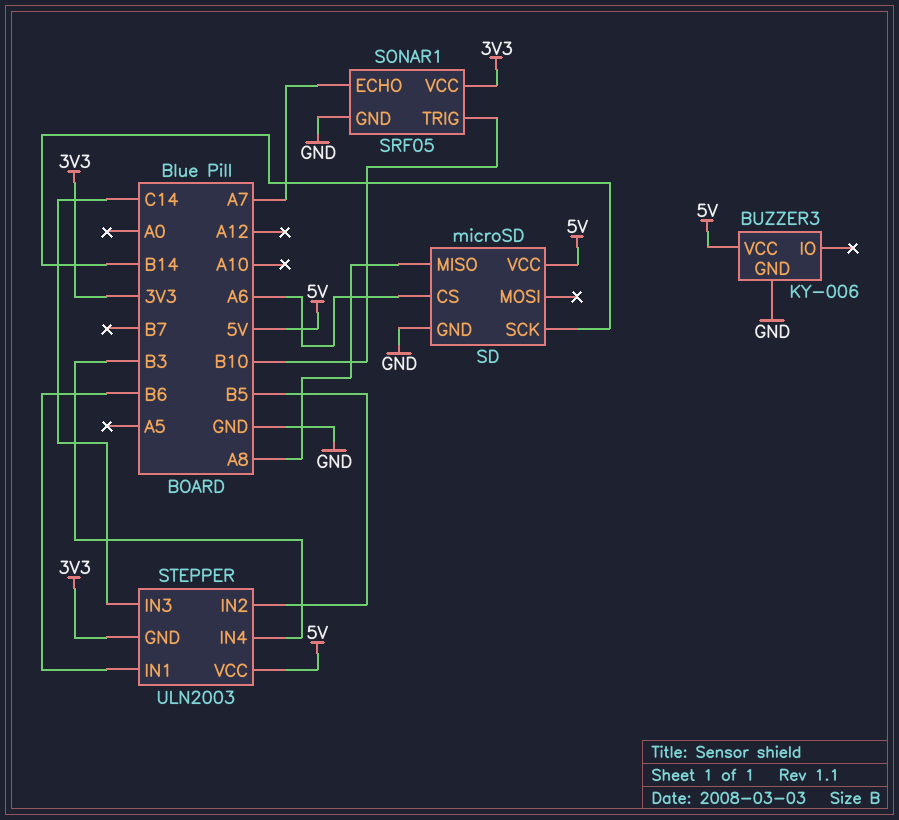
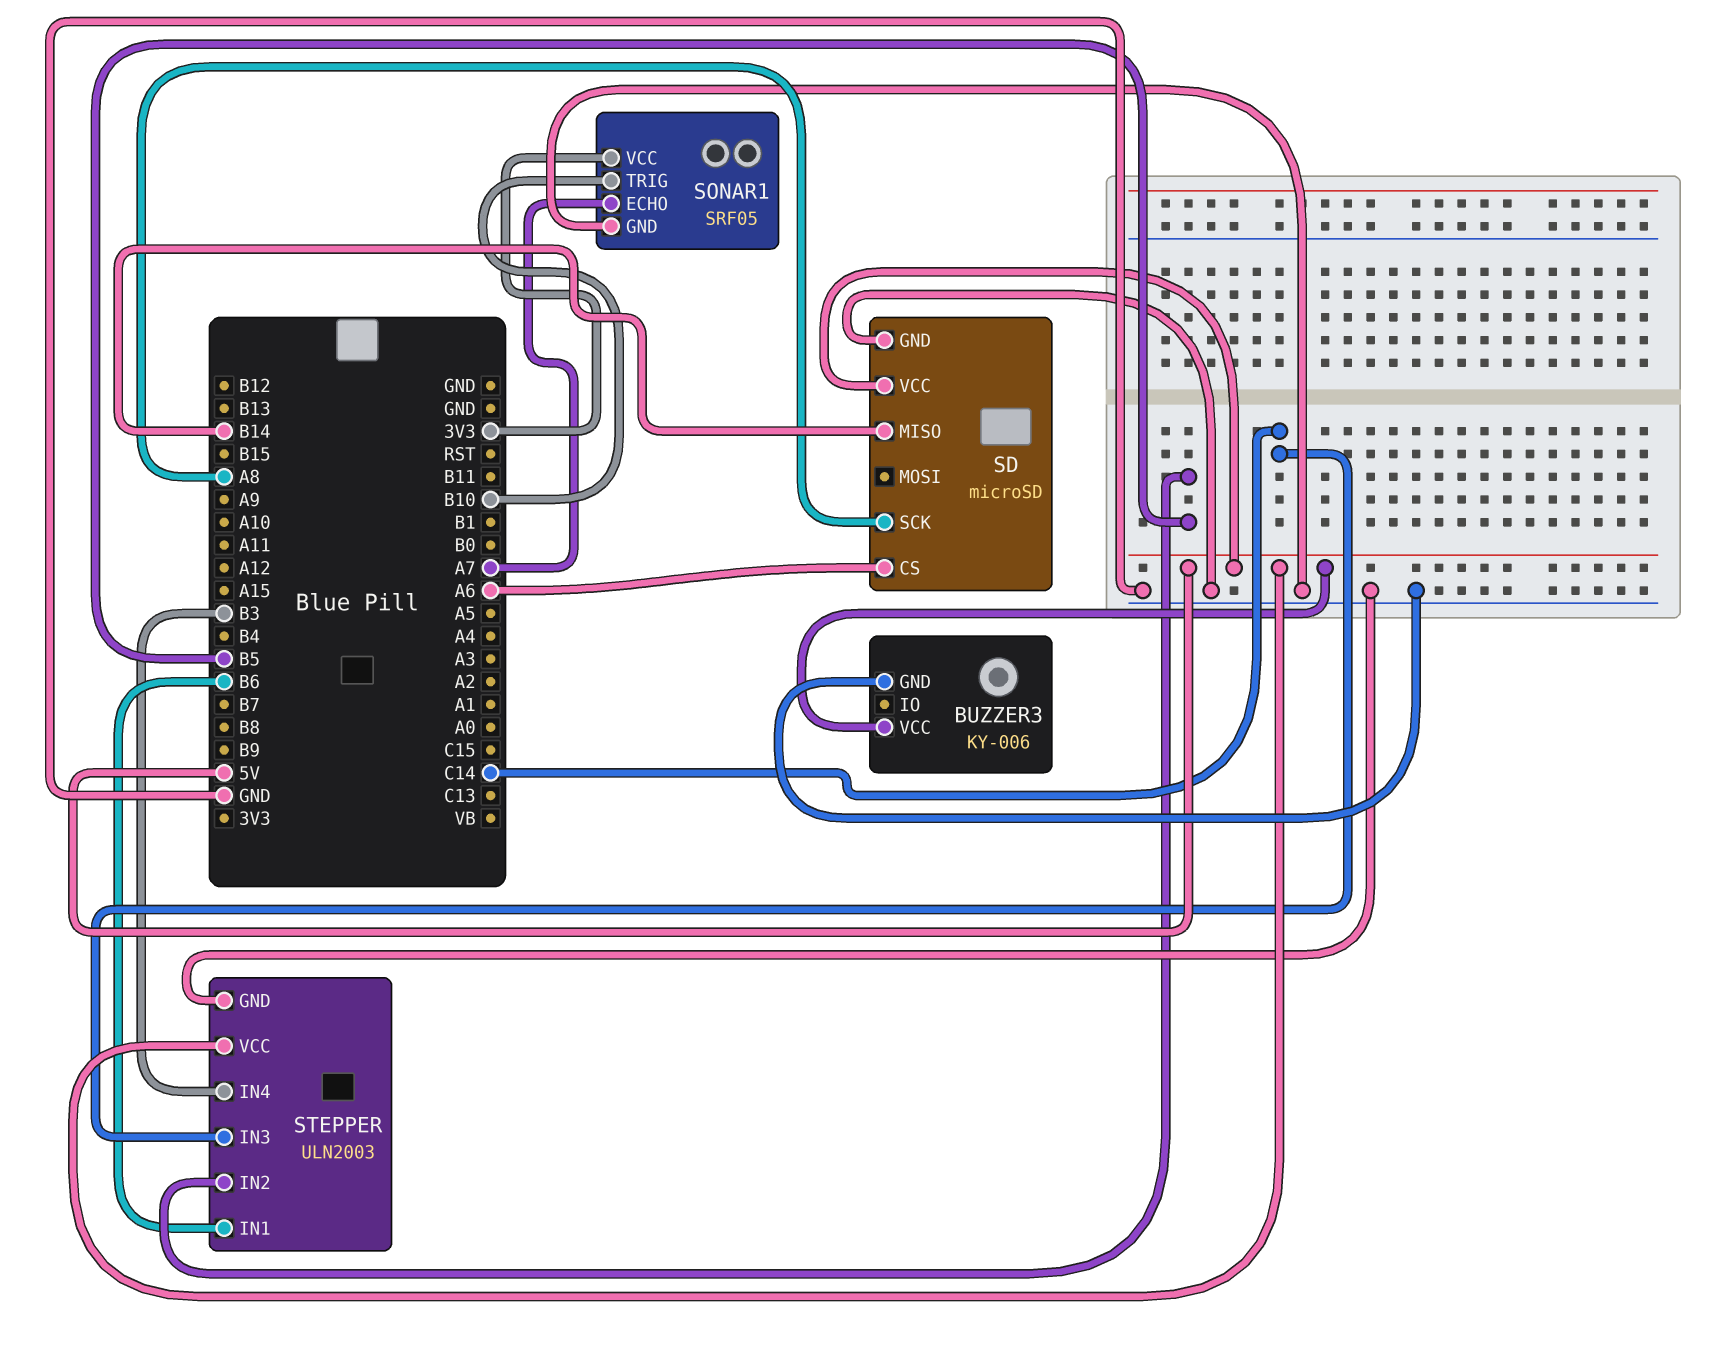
SD pin MISO: A8 -> B14
SD pin SCK: B14 -> A8
STEPPER pin GND: 3V3 -> GND

